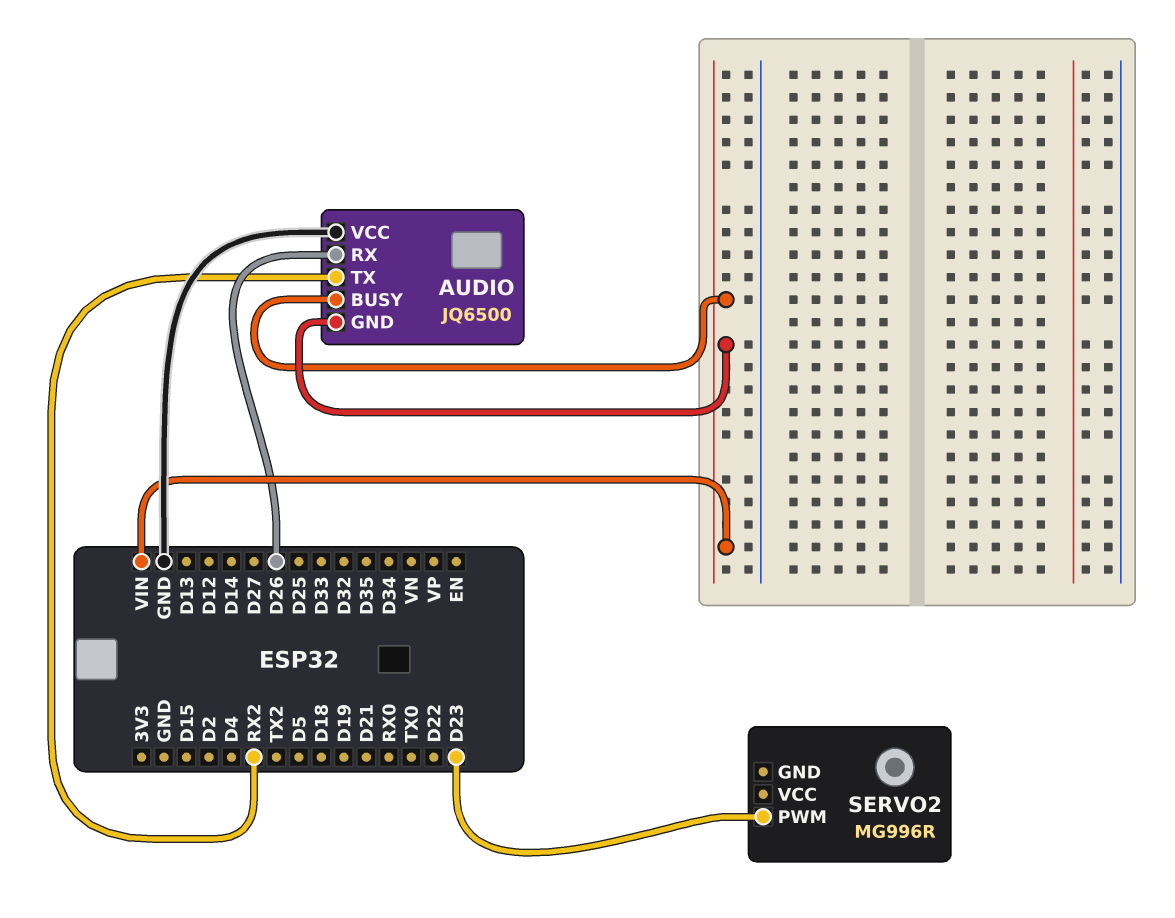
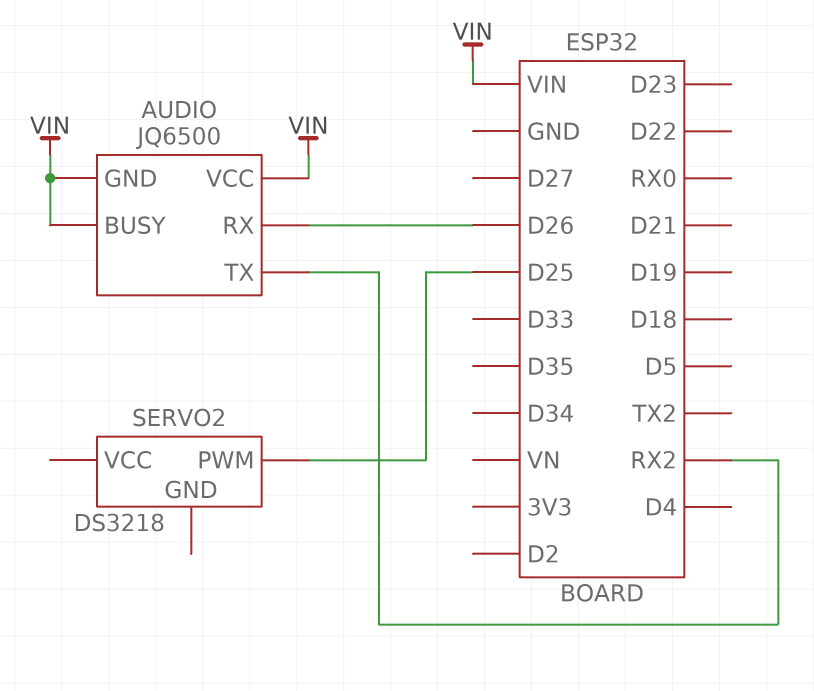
AUDIO pin VCC: GND -> VIN
SERVO2: MG996R -> DS3218
SERVO2 pin PWM: D23 -> D25

